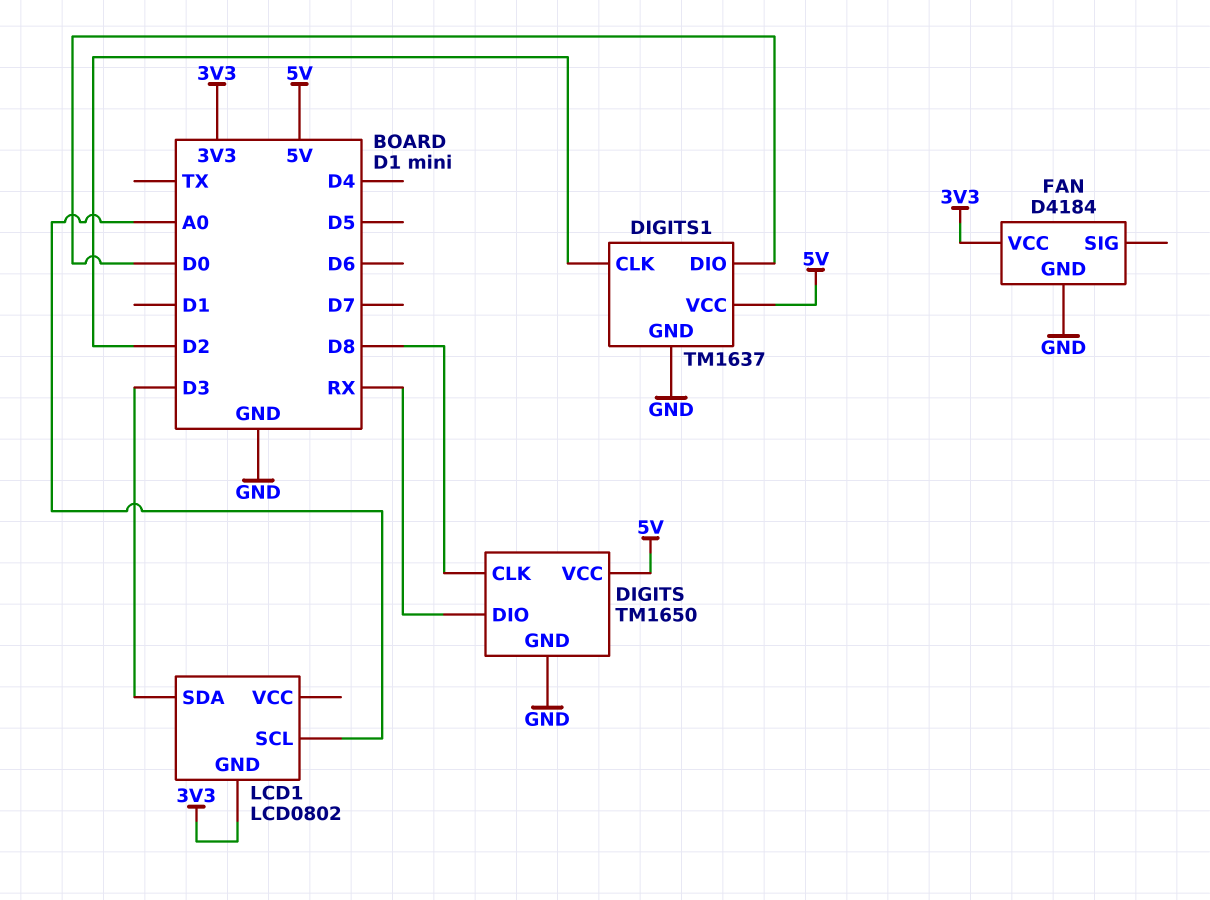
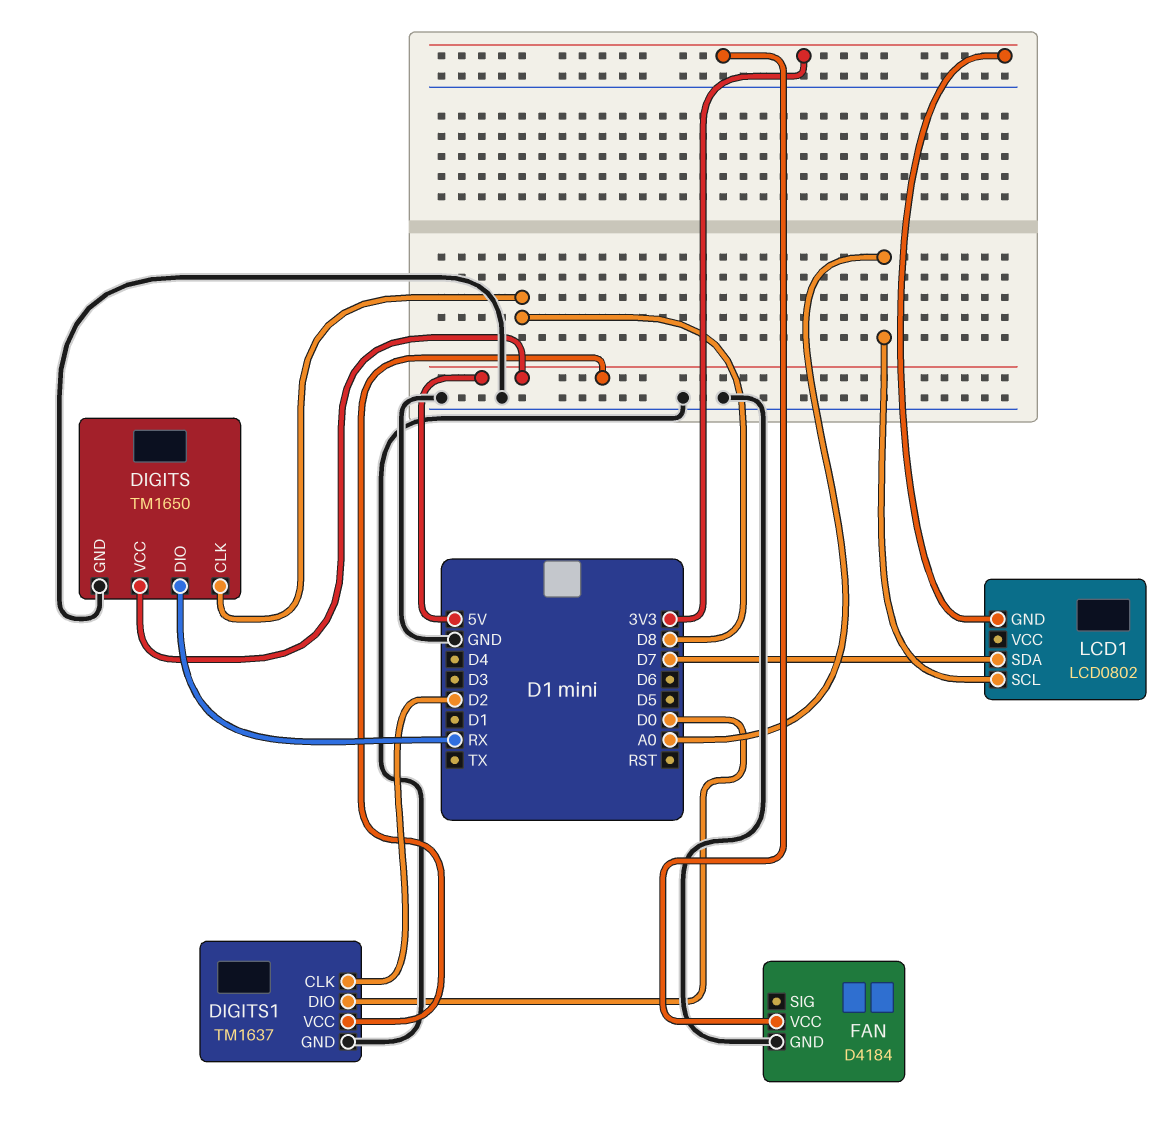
LCD1 pin SDA: D3 -> D7

